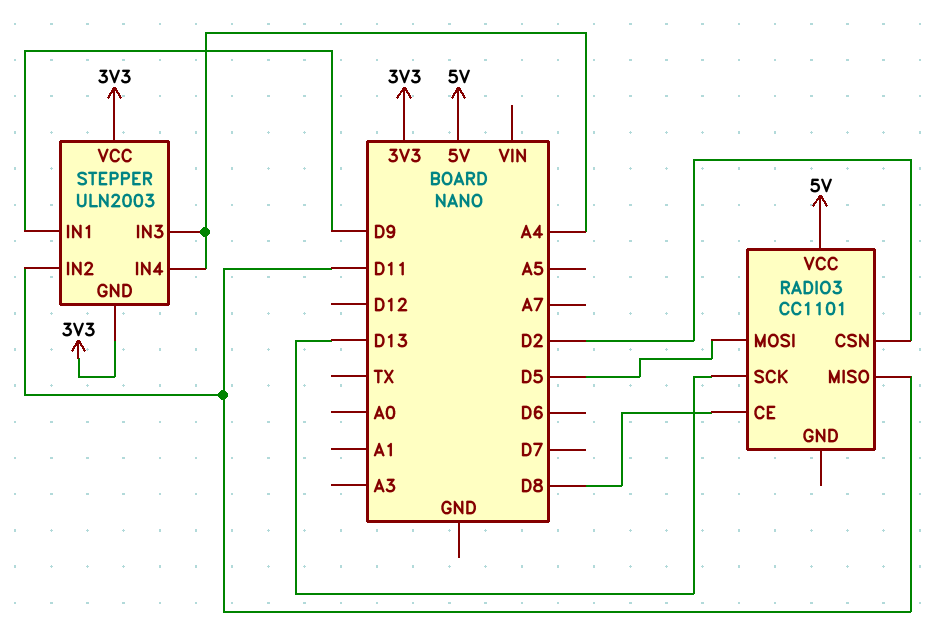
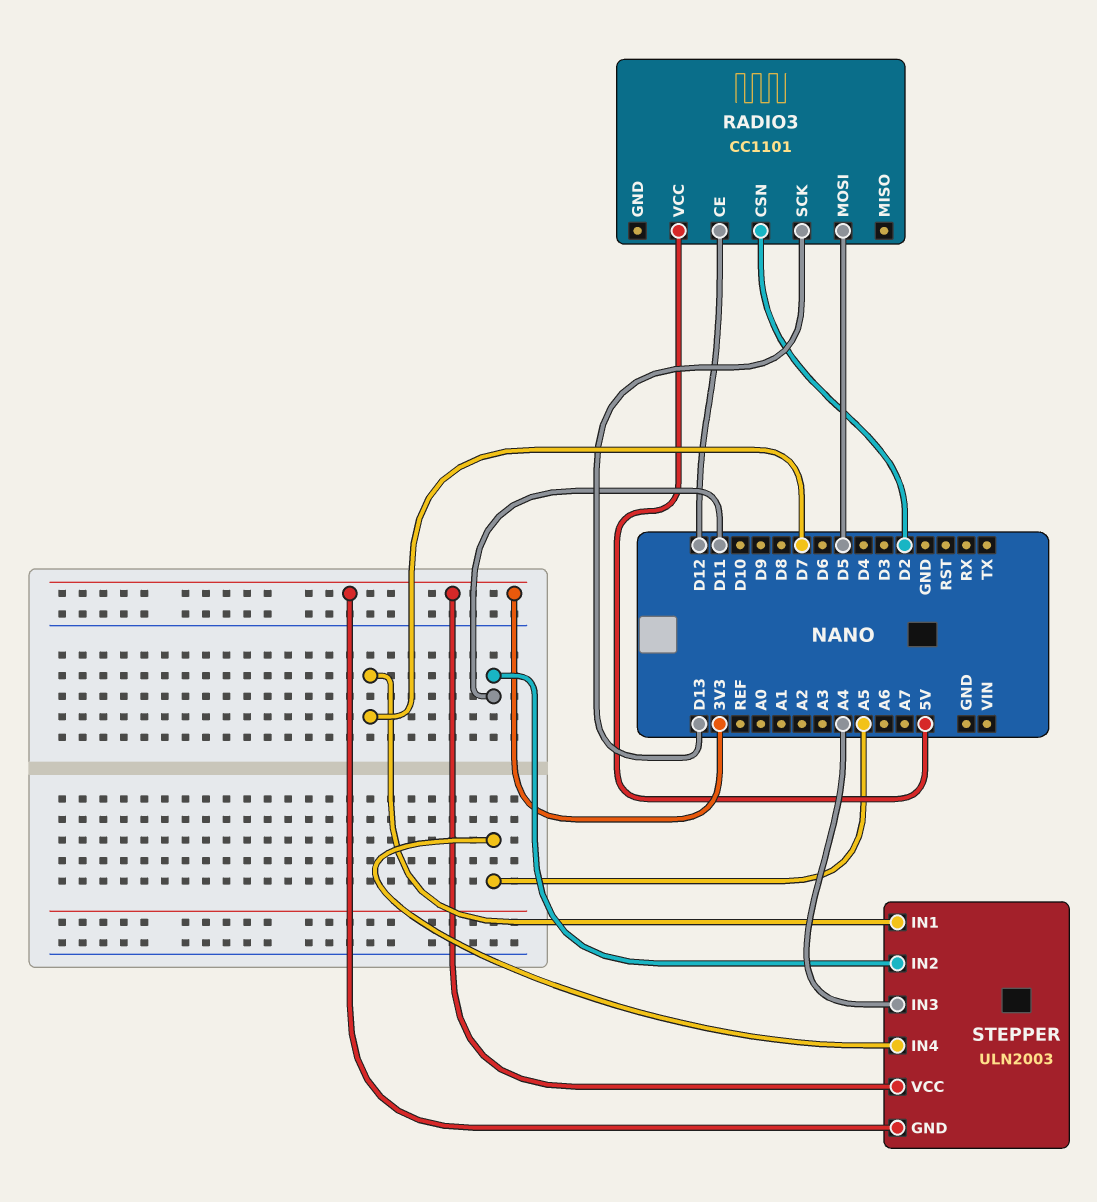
RADIO3 pin CE: D8 -> D12
RADIO3 pin MISO: D11 -> none
STEPPER pin IN1: D9 -> D7
STEPPER pin IN4: A4 -> A5

